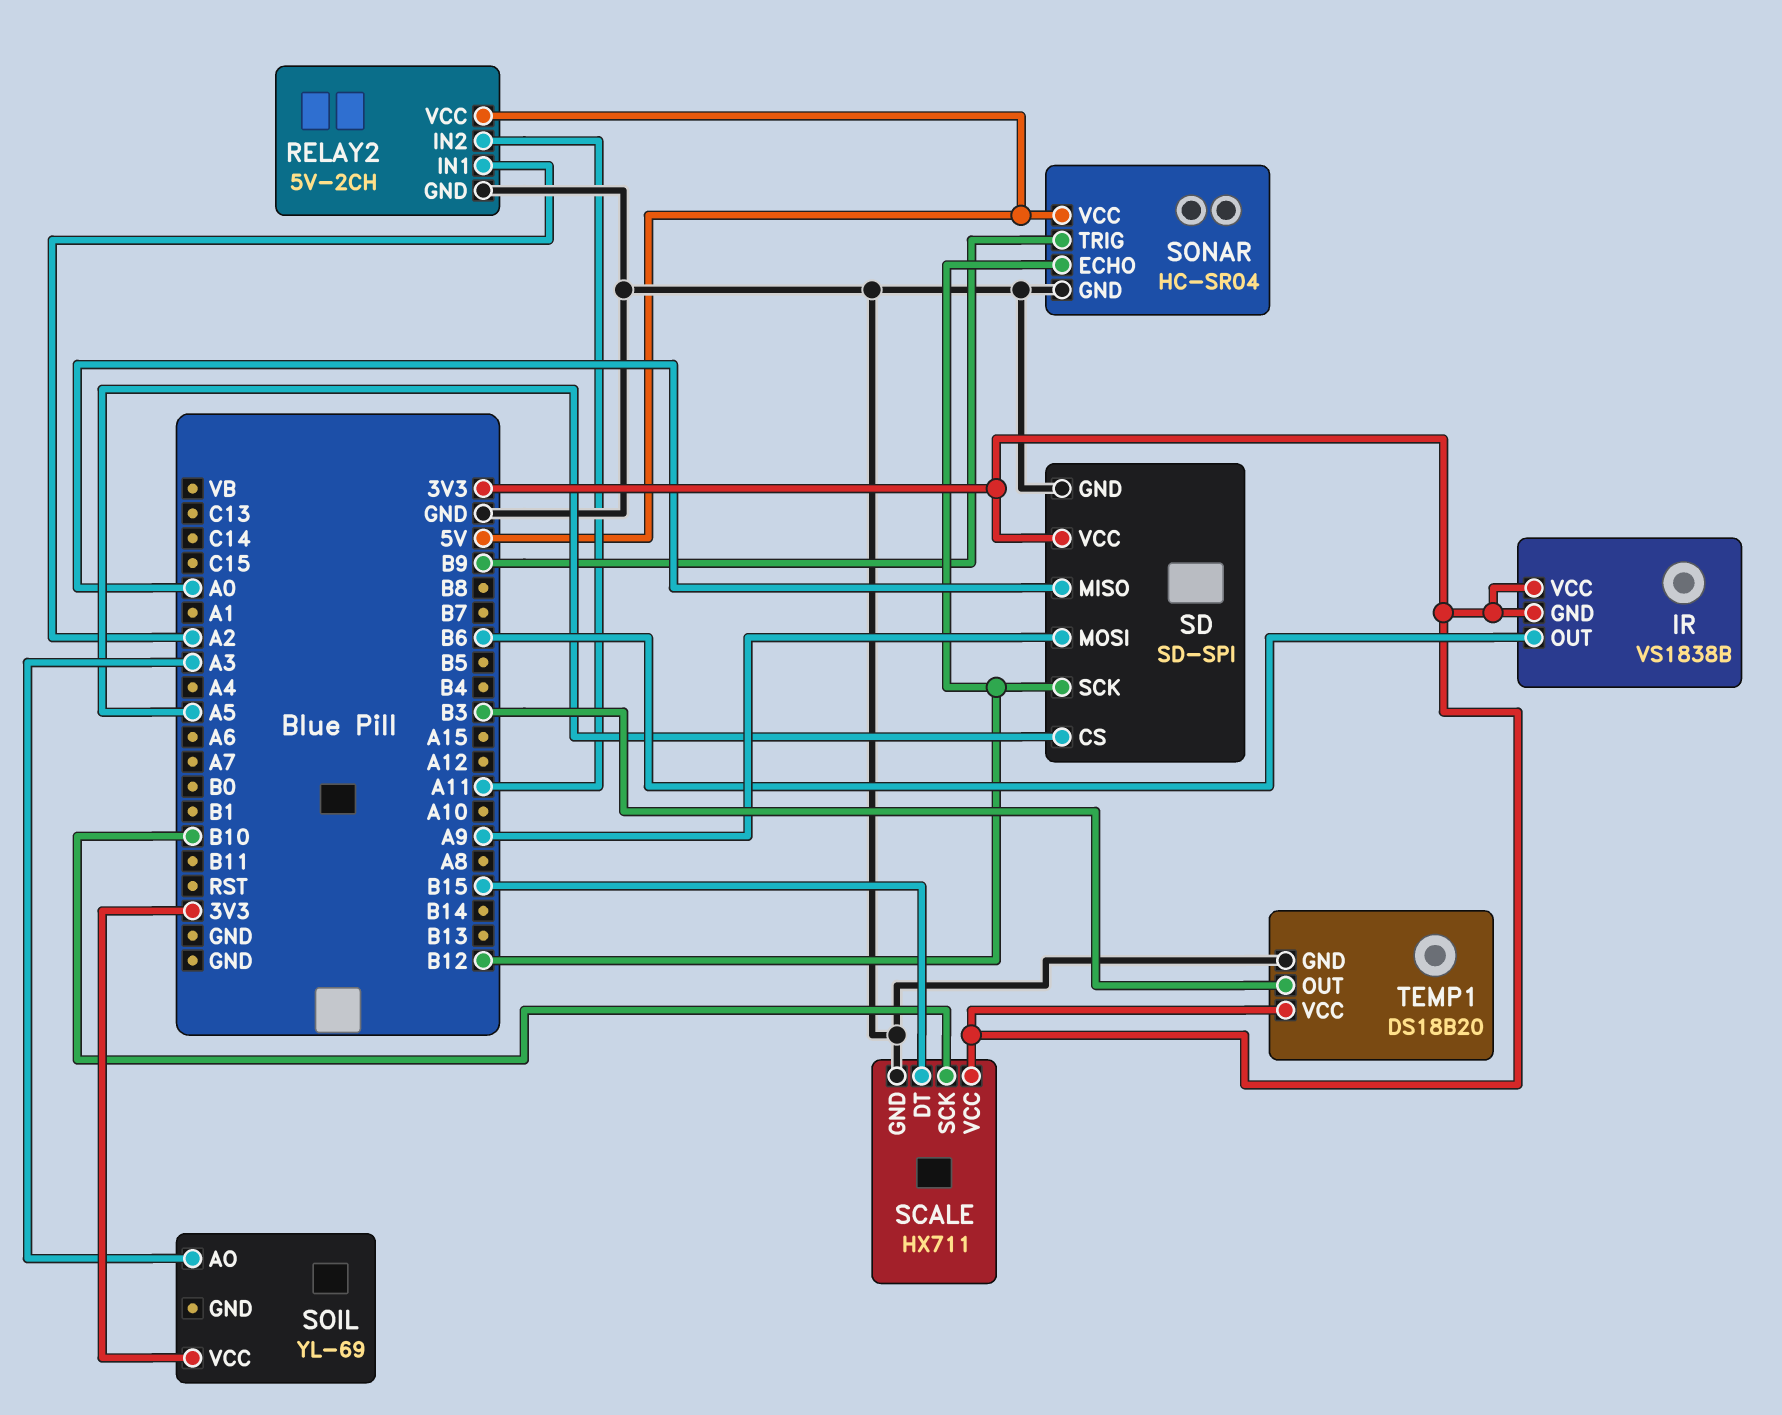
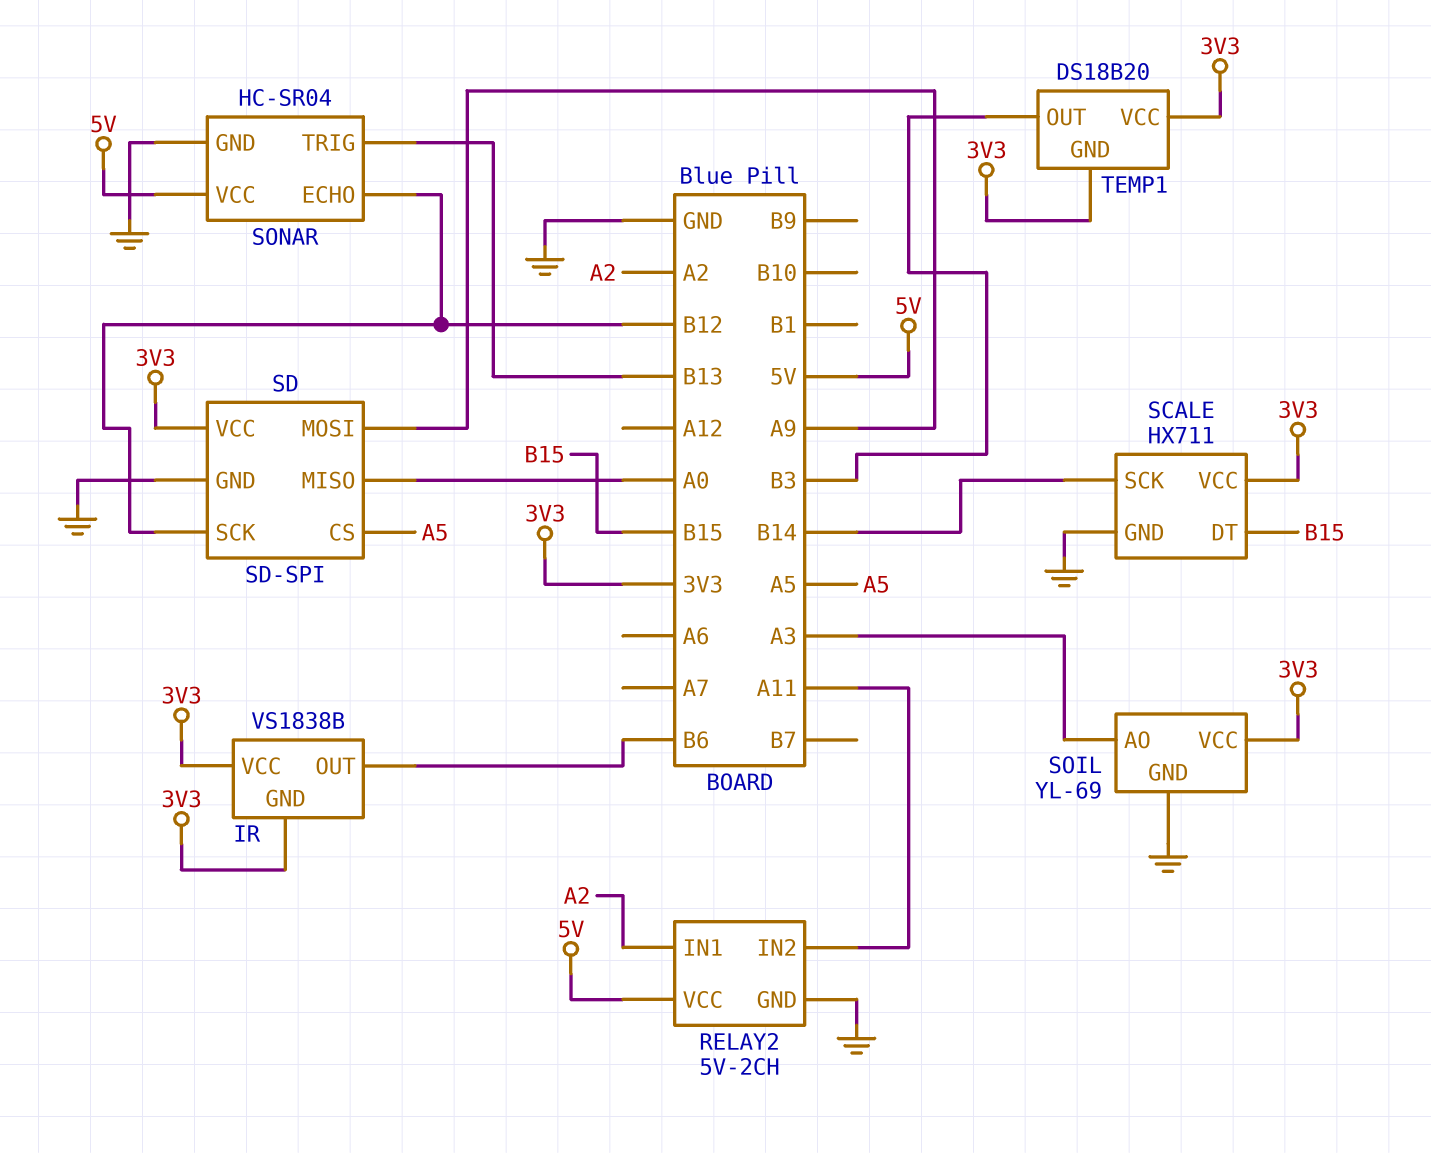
SCALE pin SCK: B10 -> B14
SOIL pin GND: none -> GND
SONAR pin TRIG: B9 -> B13
TEMP1 pin GND: GND -> 3V3

